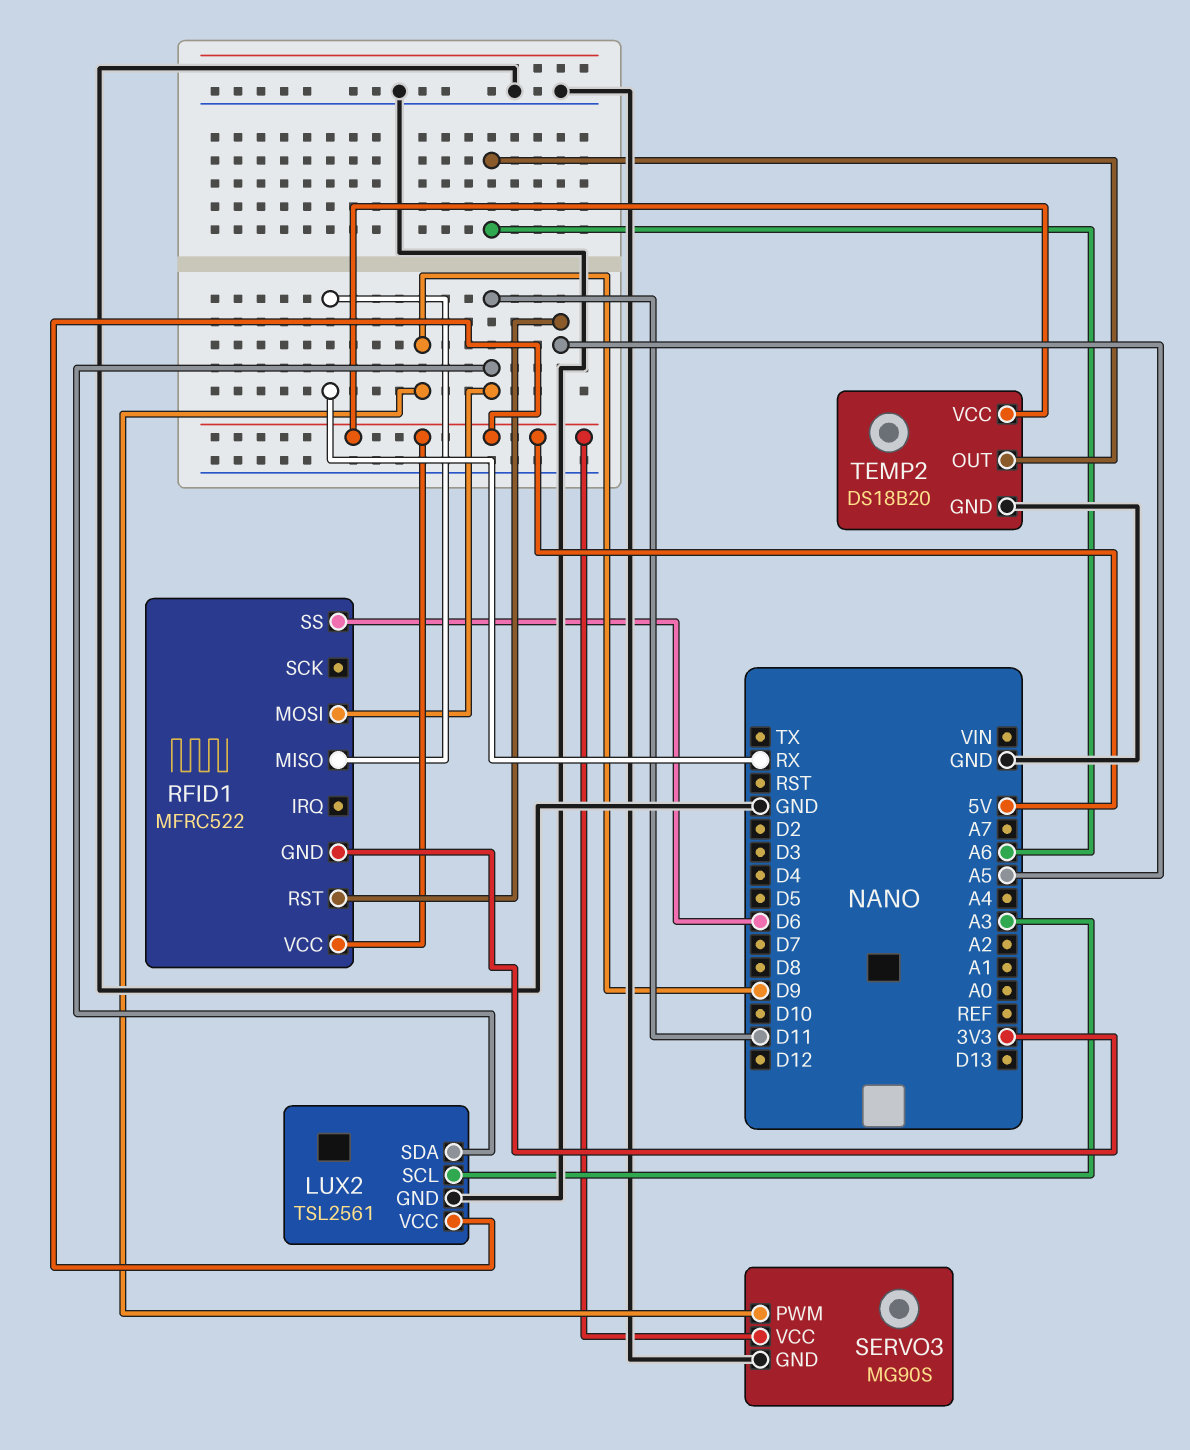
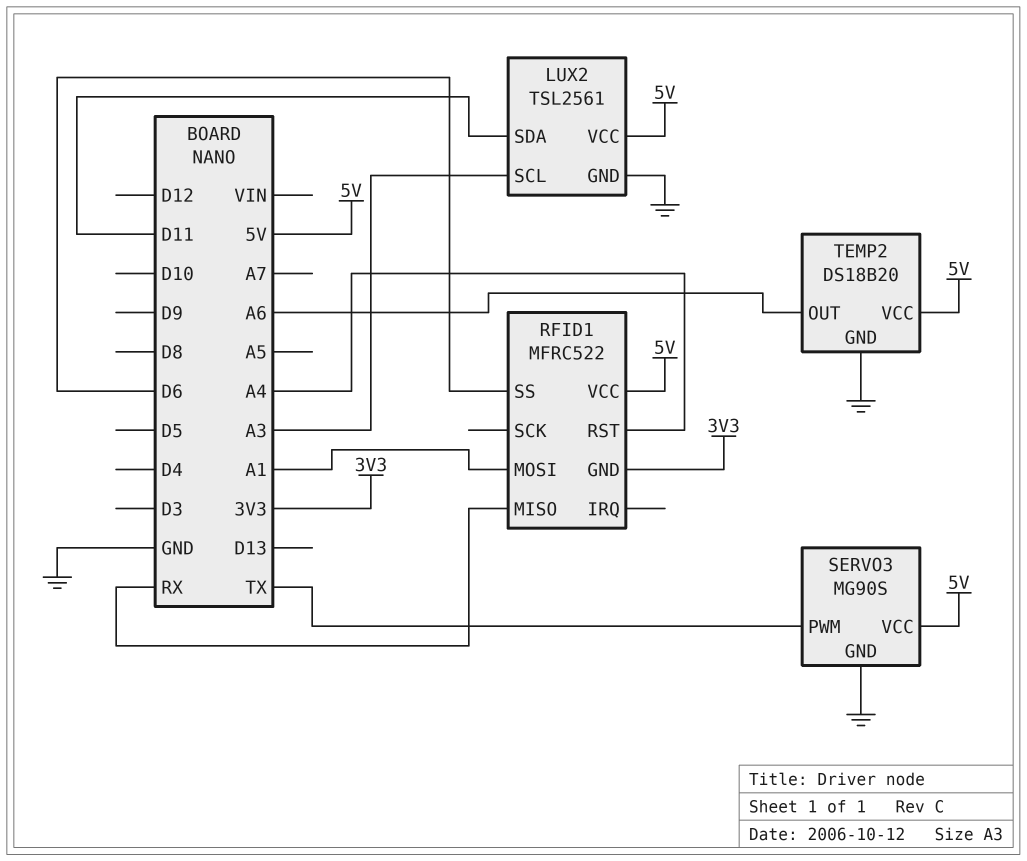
RFID1 pin MOSI: D11 -> A1
RFID1 pin RST: A5 -> A4
SERVO3 pin PWM: D9 -> TX

